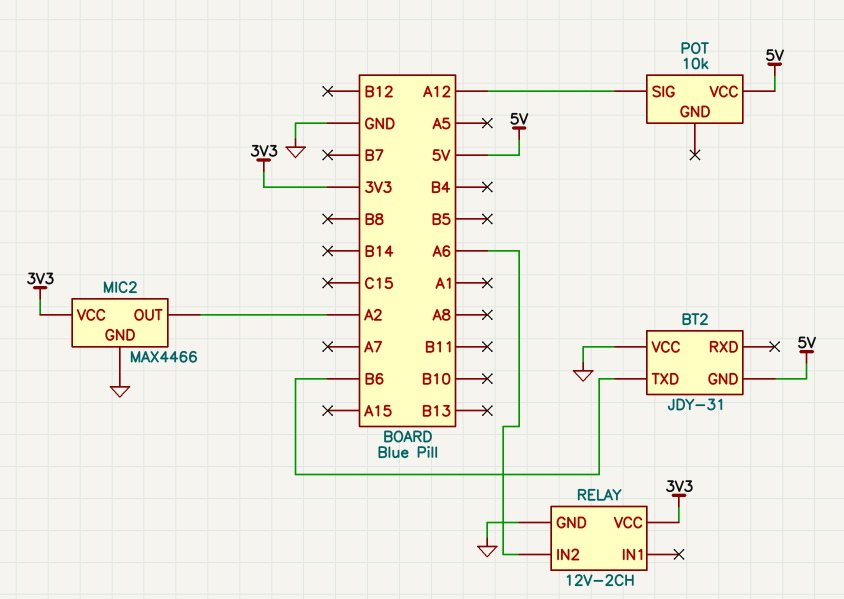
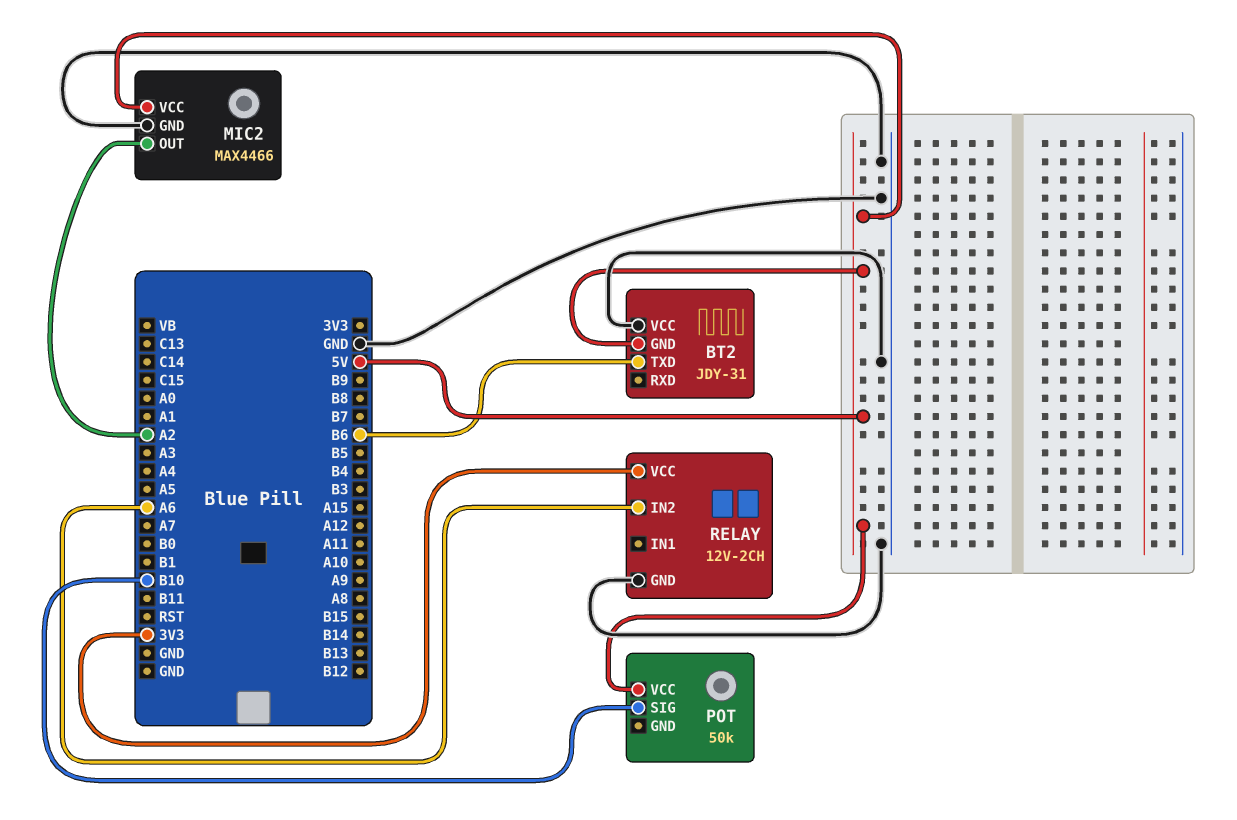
MIC2 pin VCC: 3V3 -> 5V
POT: 10k -> 50k
POT pin SIG: A12 -> B10

